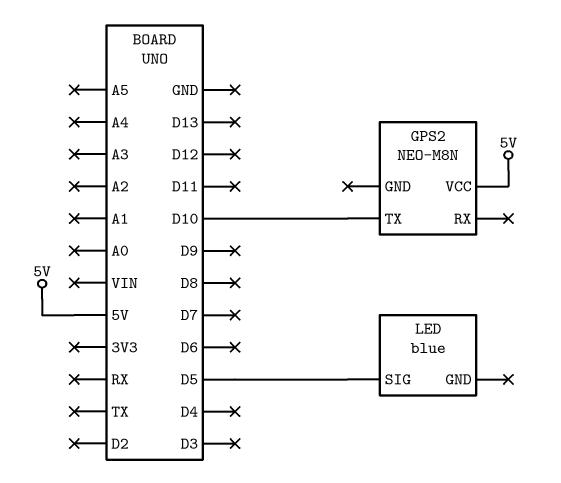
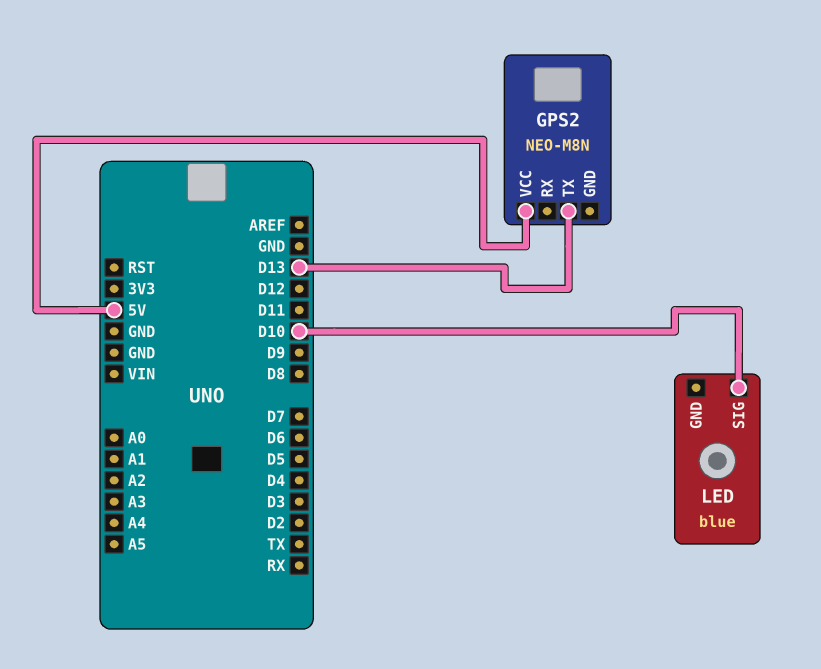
GPS2 pin TX: D10 -> D13
LED pin SIG: D5 -> D10

